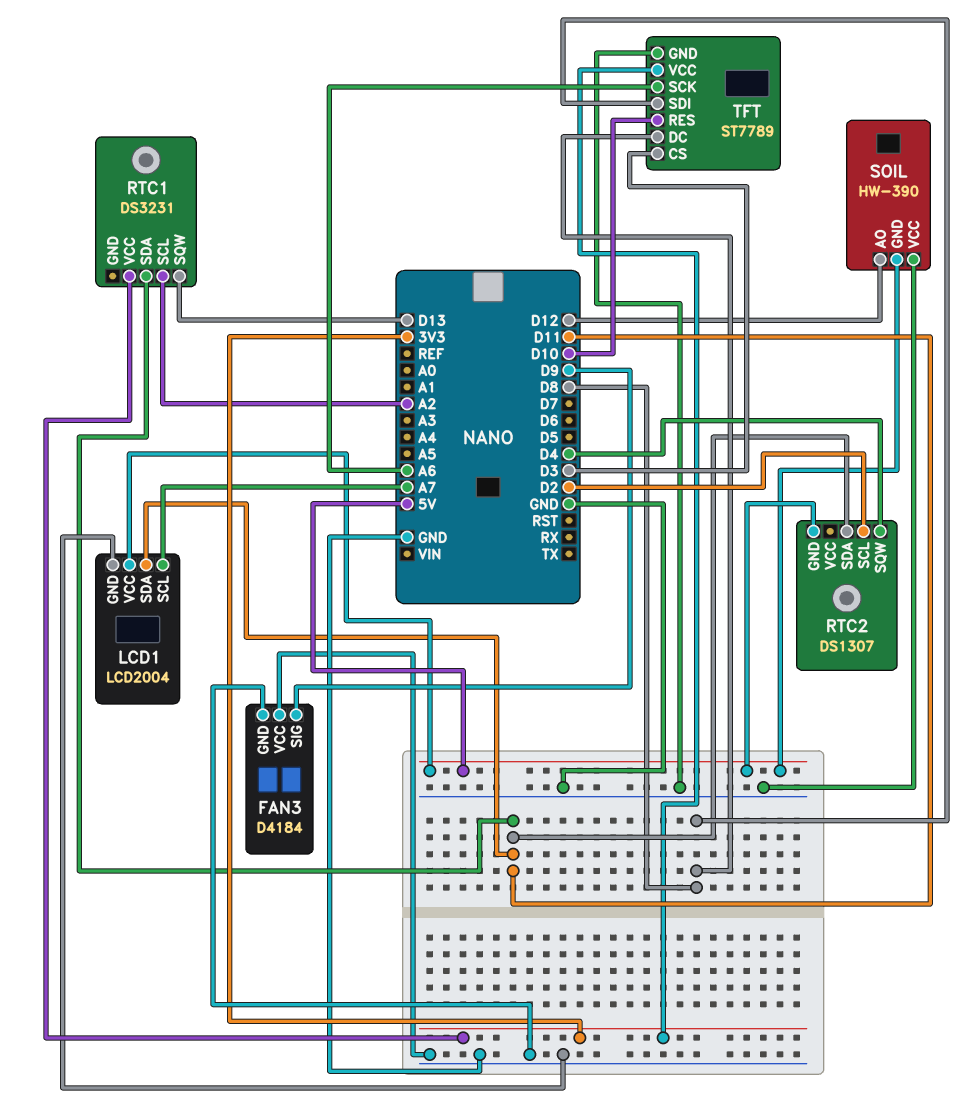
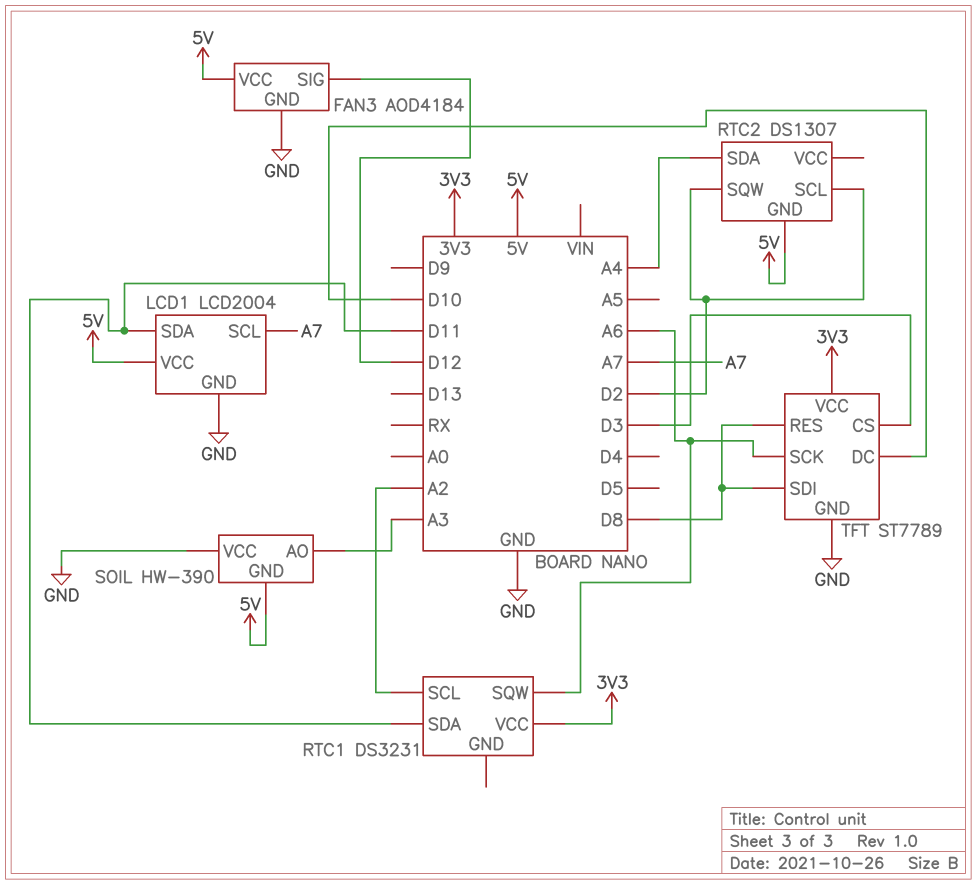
FAN3: D4184 -> AOD4184
FAN3 pin SIG: D9 -> D12
FAN3 pin VCC: GND -> 5V
RTC1 pin SQW: D13 -> A6
RTC2 pin SDA: D11 -> A4
RTC2 pin SQW: D4 -> D2
SOIL pin AO: D12 -> A3
TFT pin DC: D8 -> D10
TFT pin RES: D10 -> D8

